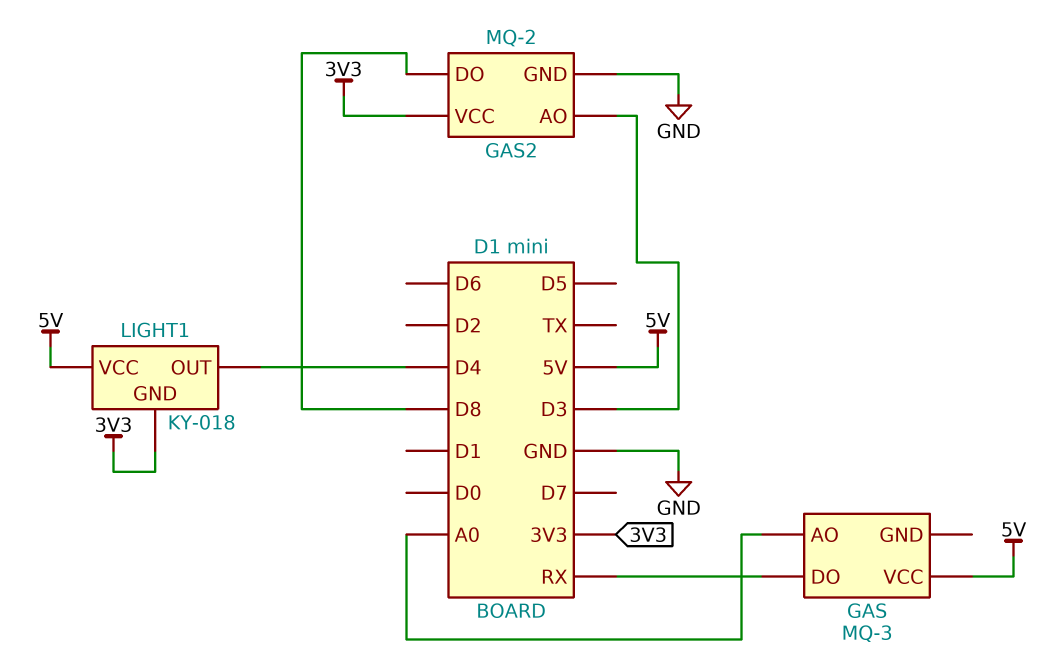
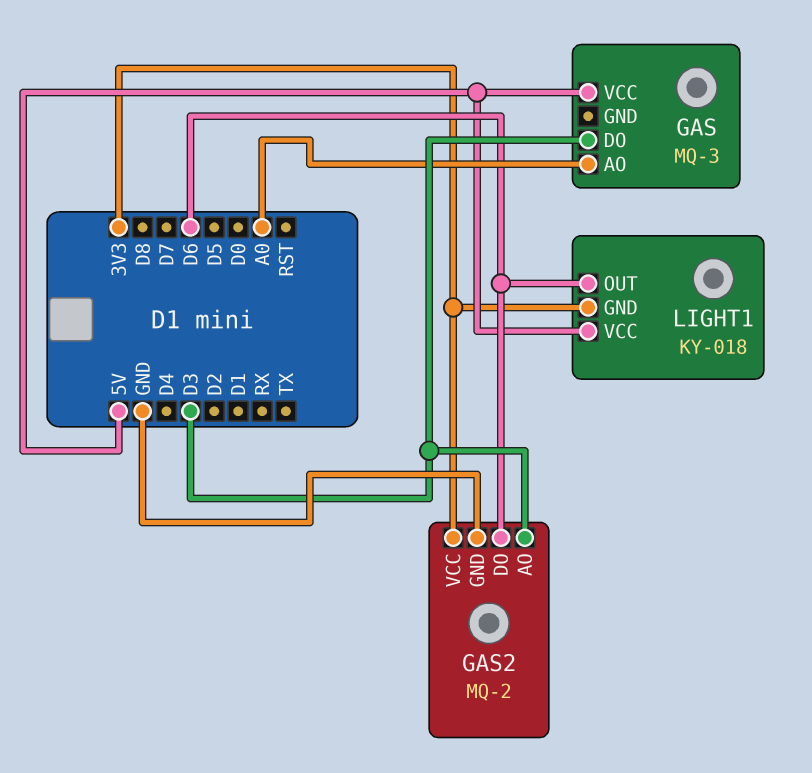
GAS pin DO: RX -> D3
GAS2 pin DO: D8 -> D6
LIGHT1 pin OUT: D4 -> D6

